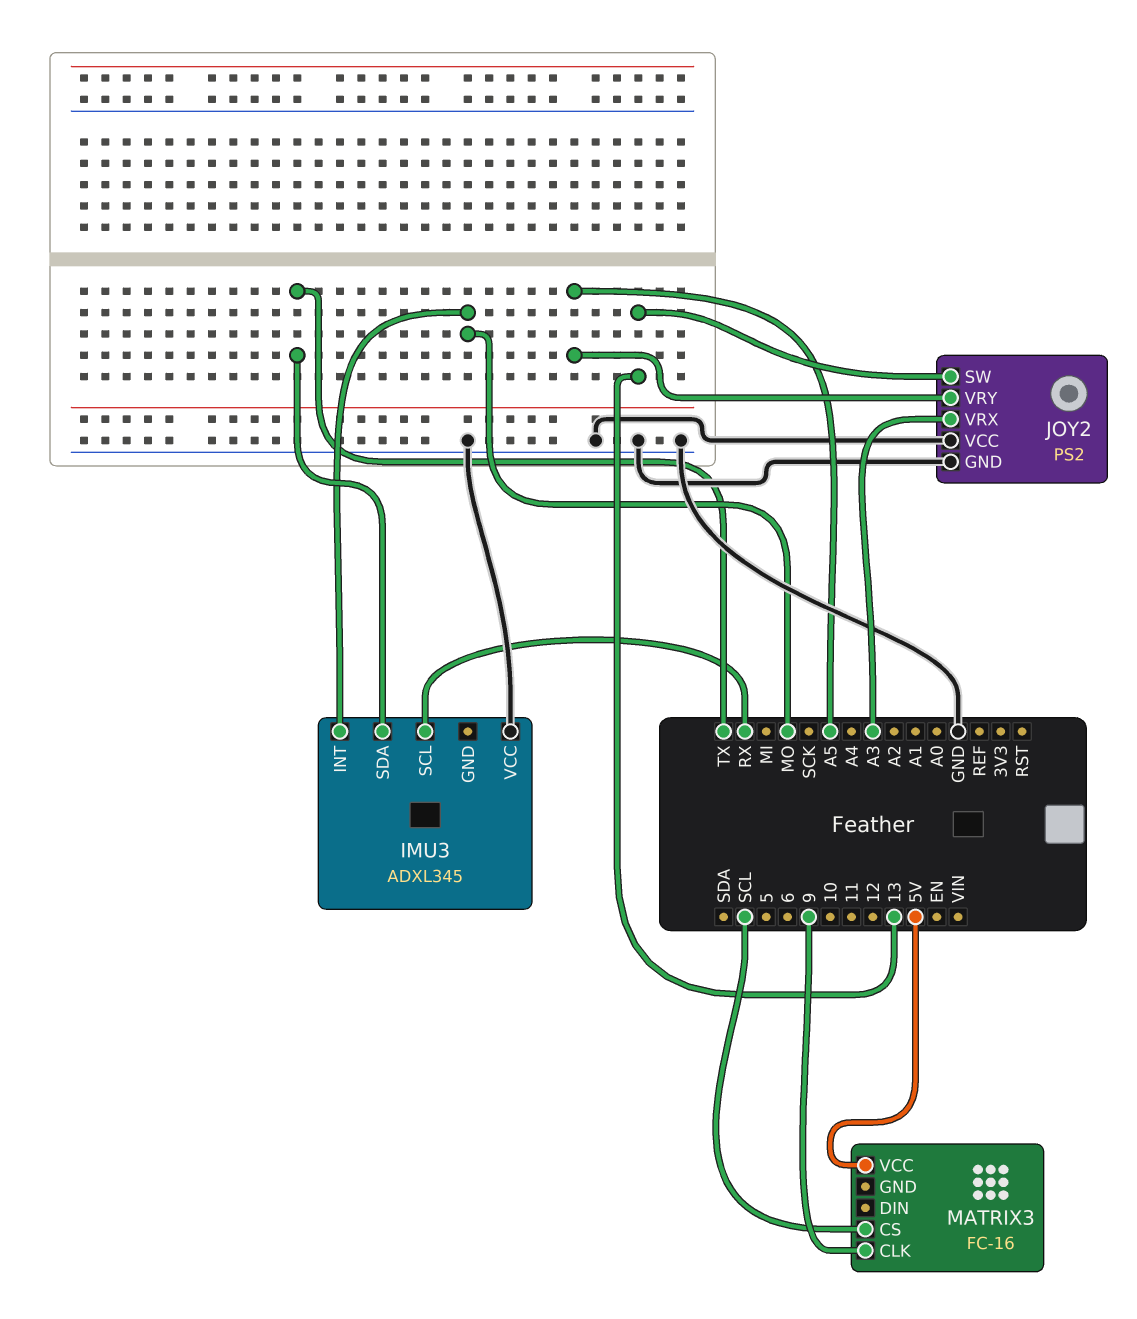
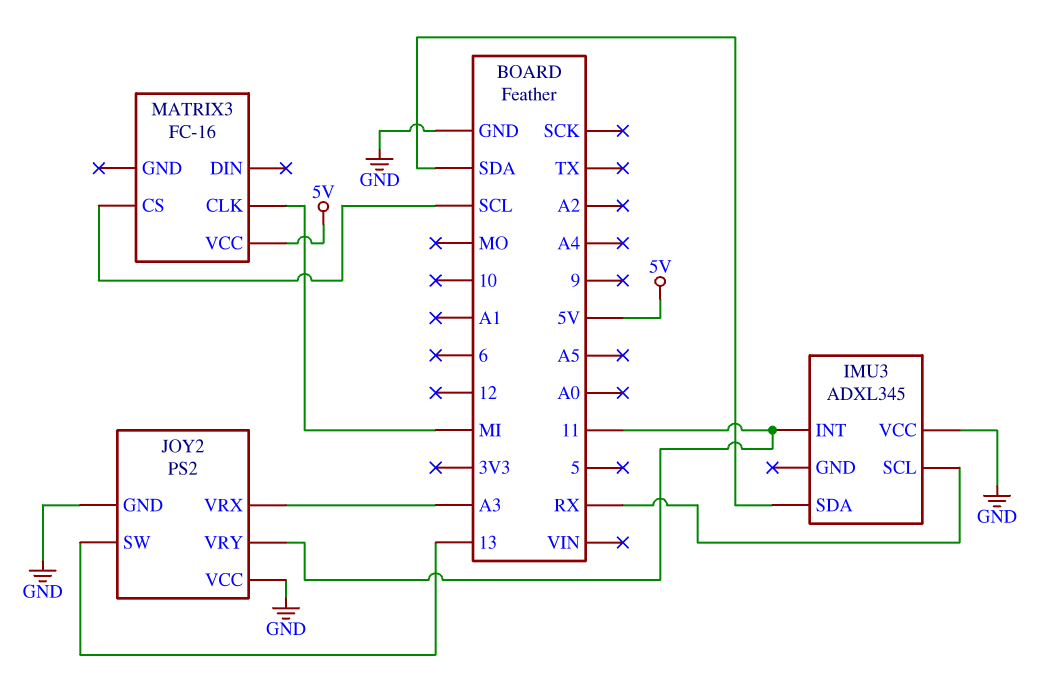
IMU3 pin INT: MO -> 11
IMU3 pin SDA: TX -> SDA
JOY2 pin VRY: A5 -> 11
MATRIX3 pin CLK: 9 -> MI

